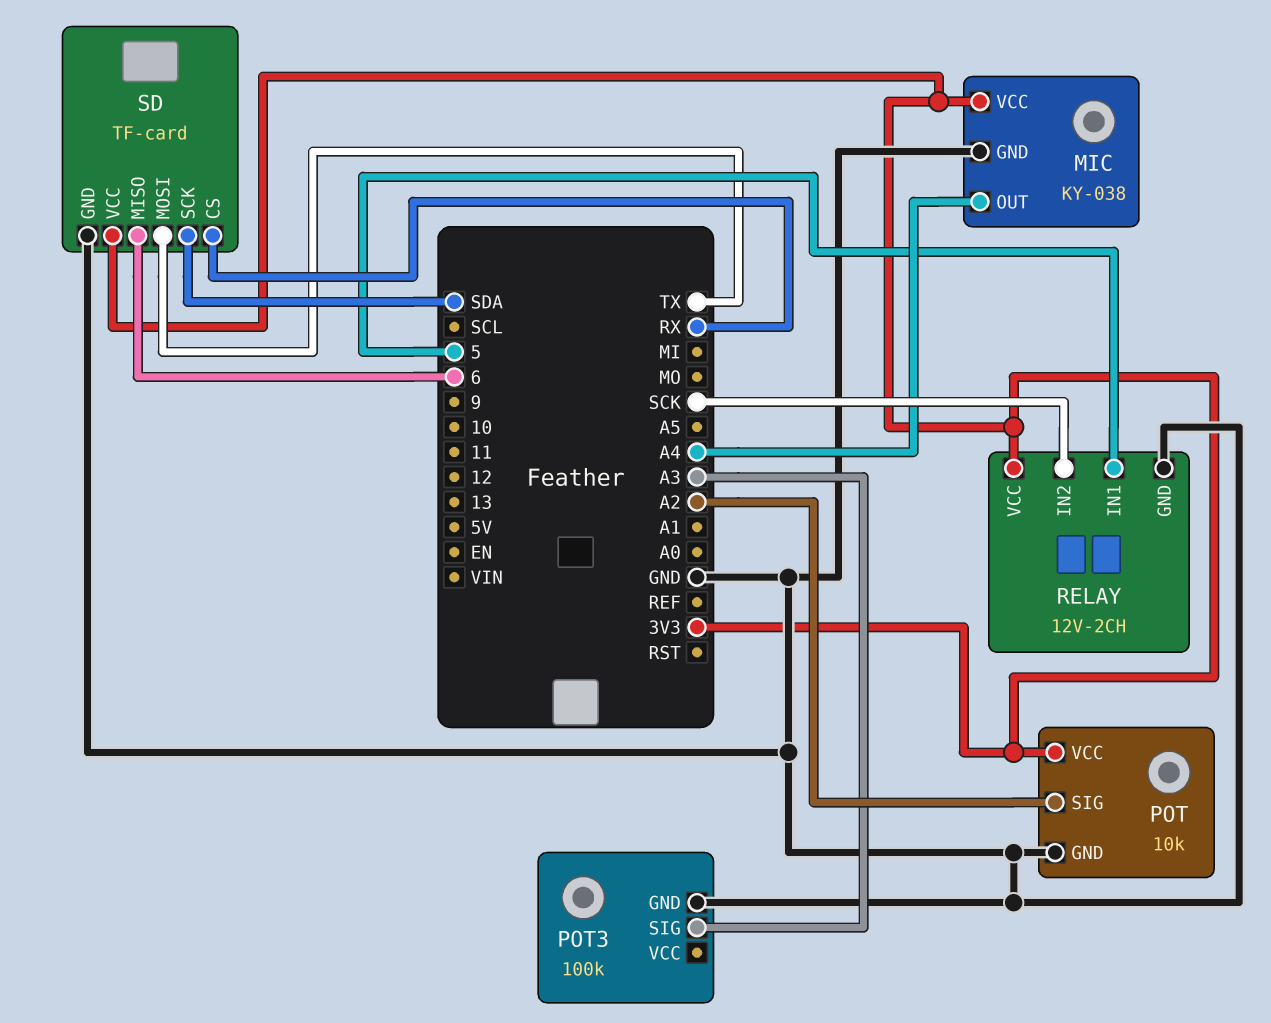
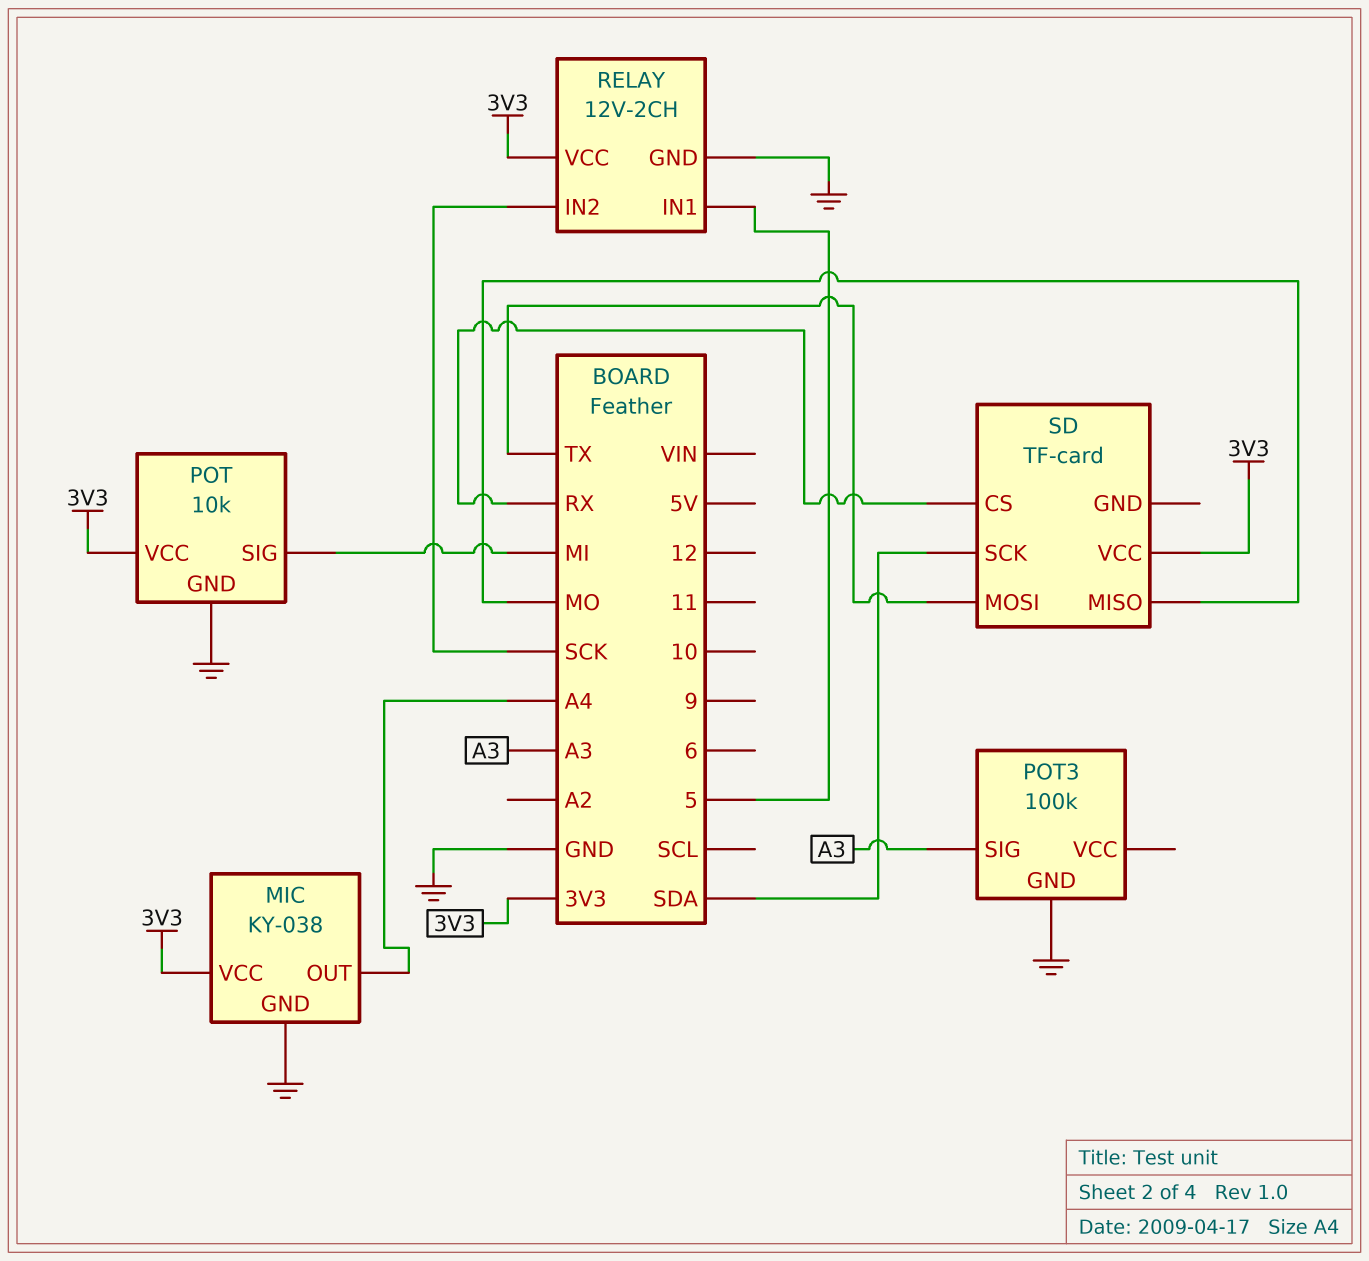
POT pin SIG: A2 -> MI
SD pin GND: GND -> none
SD pin MISO: 6 -> MO

